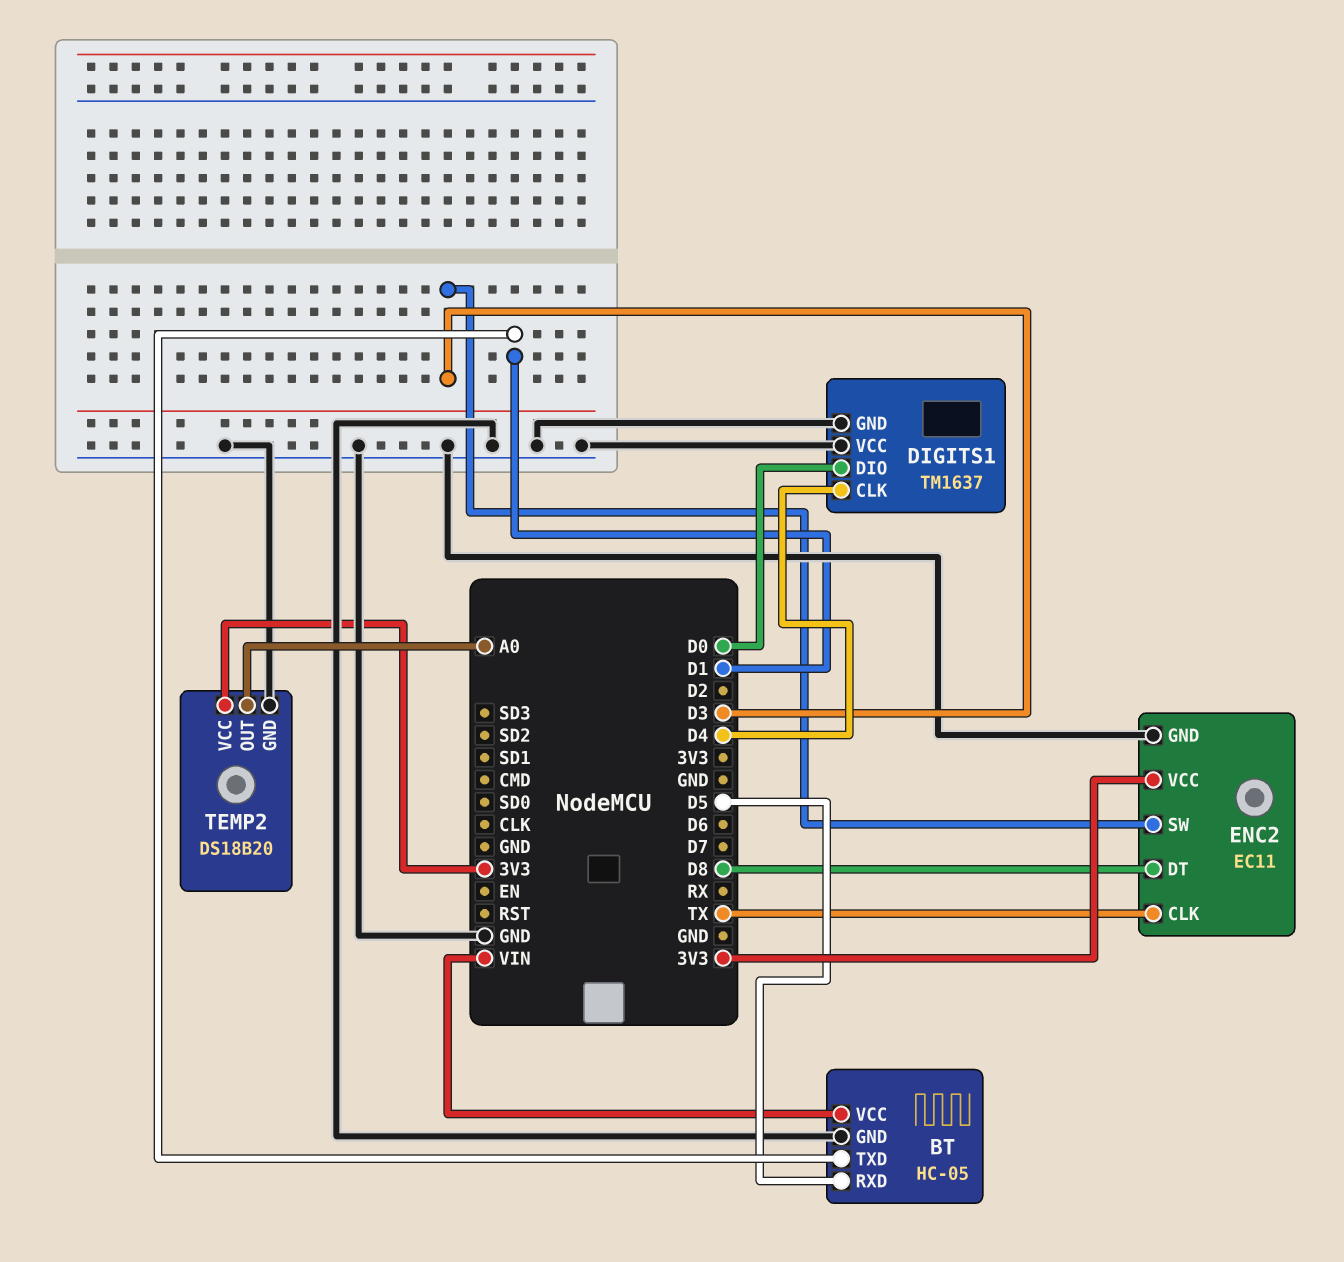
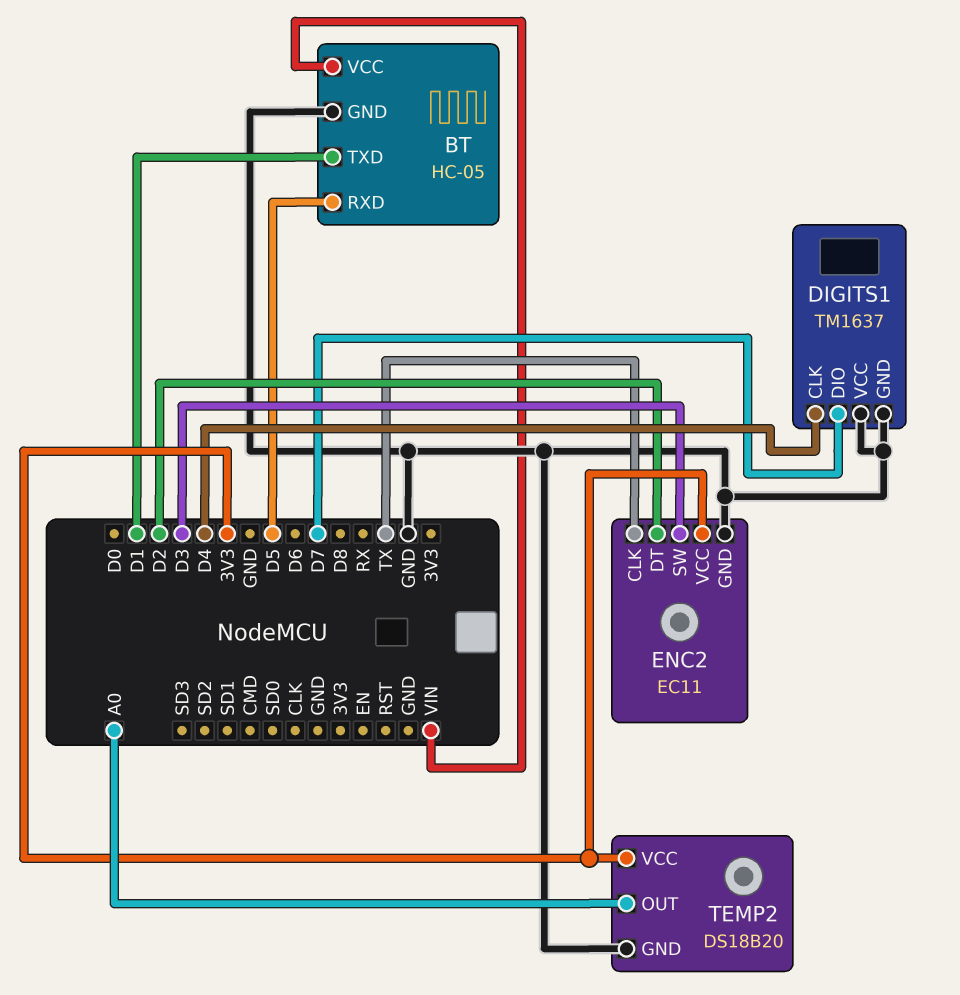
DIGITS1 pin DIO: D0 -> D7
ENC2 pin DT: D8 -> D2

